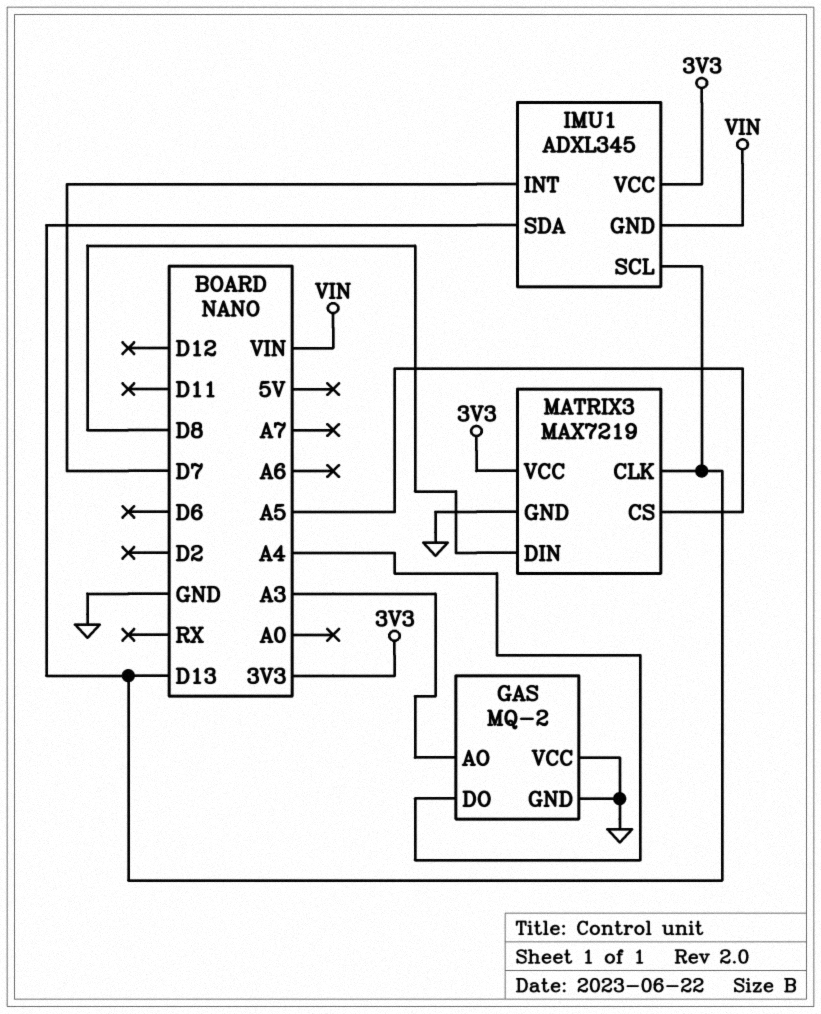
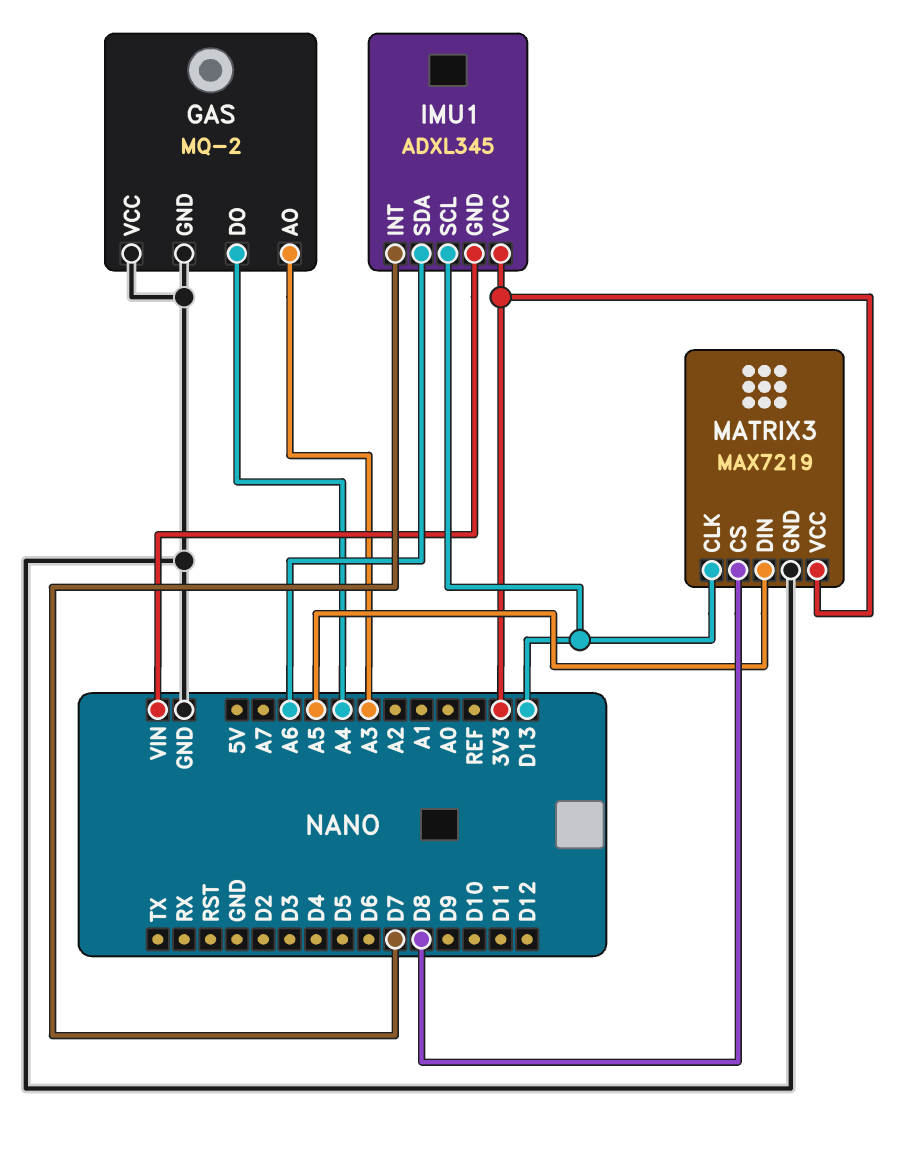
IMU1 pin SDA: D13 -> A6
MATRIX3 pin CS: A5 -> D8
MATRIX3 pin DIN: D8 -> A5

